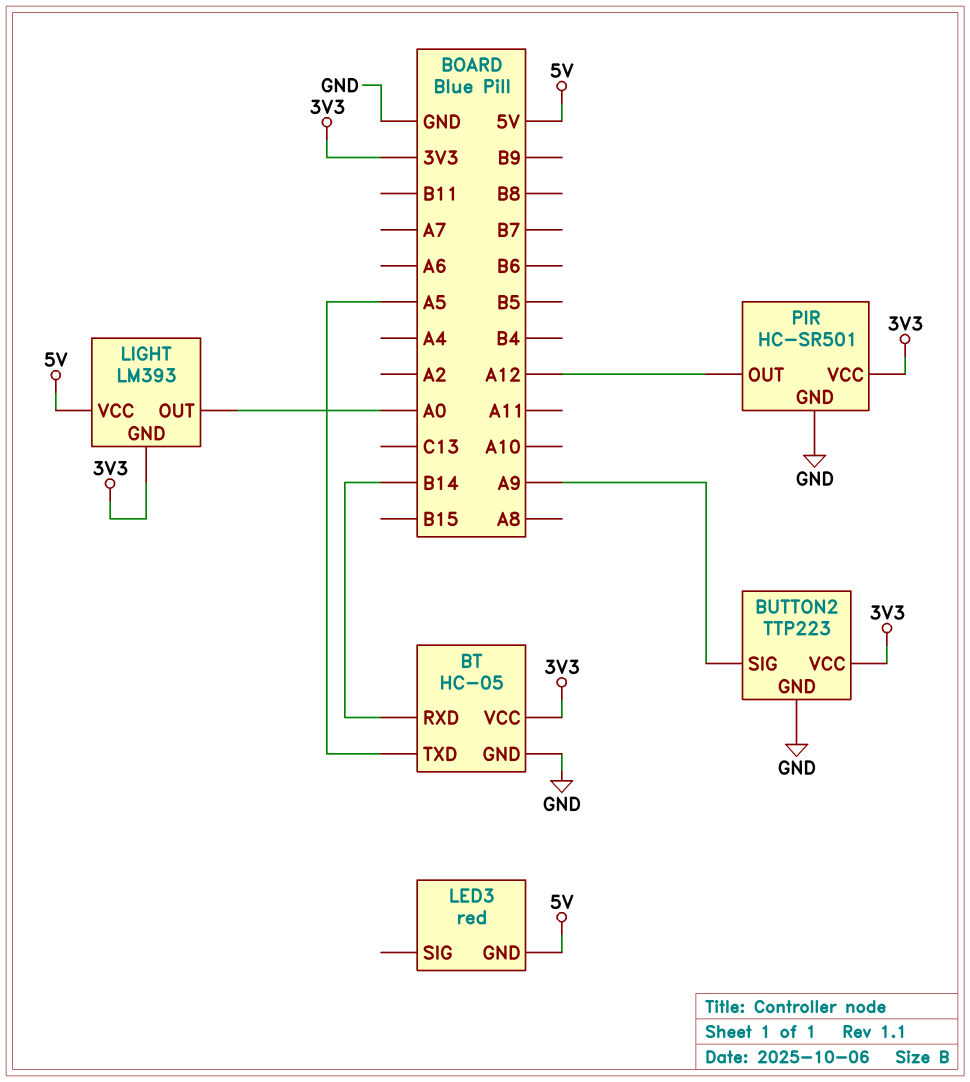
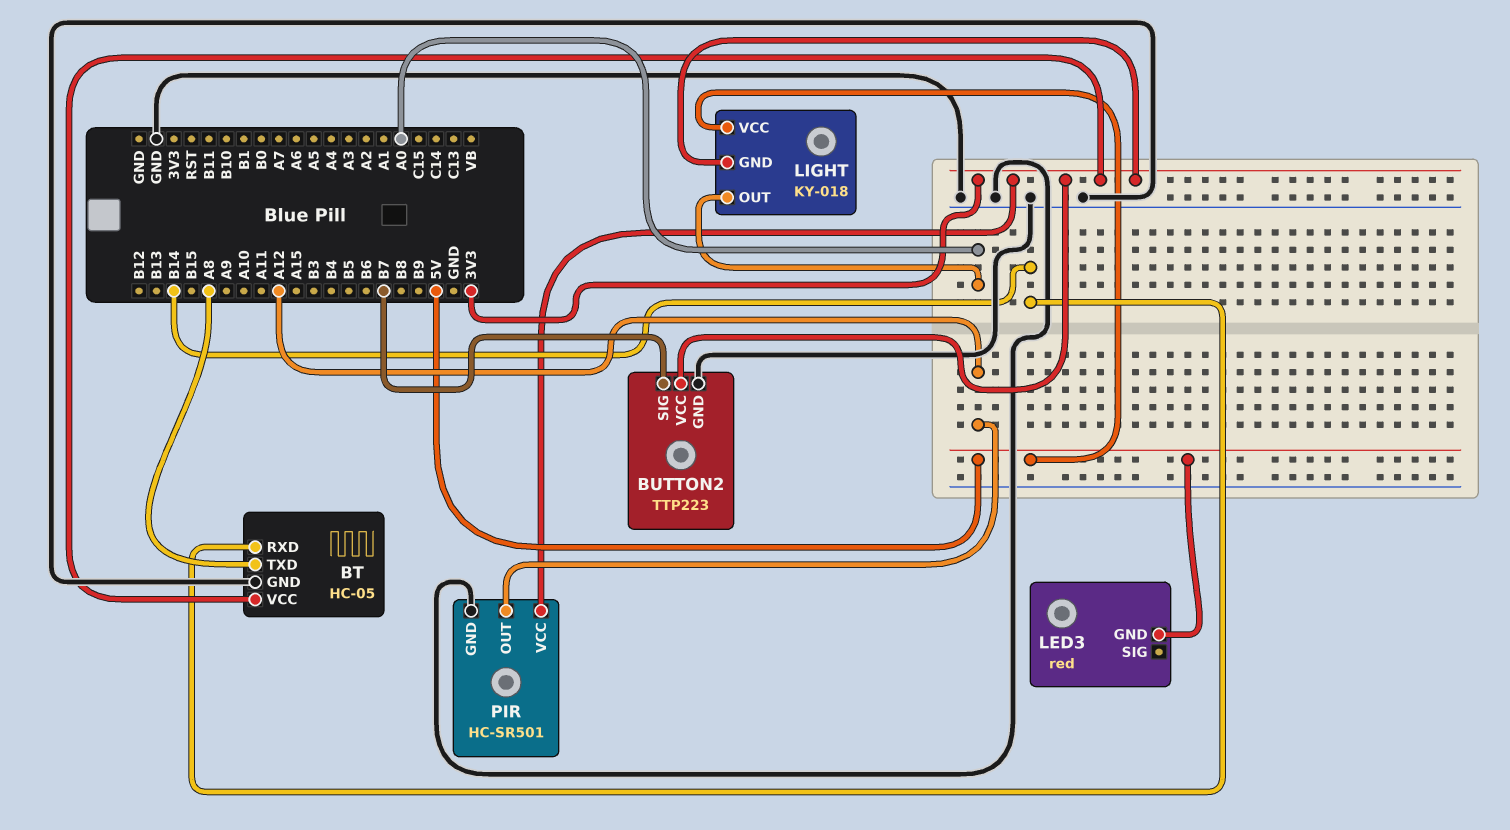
BT pin TXD: A5 -> A8
BUTTON2 pin SIG: A9 -> B7
LIGHT: LM393 -> KY-018

